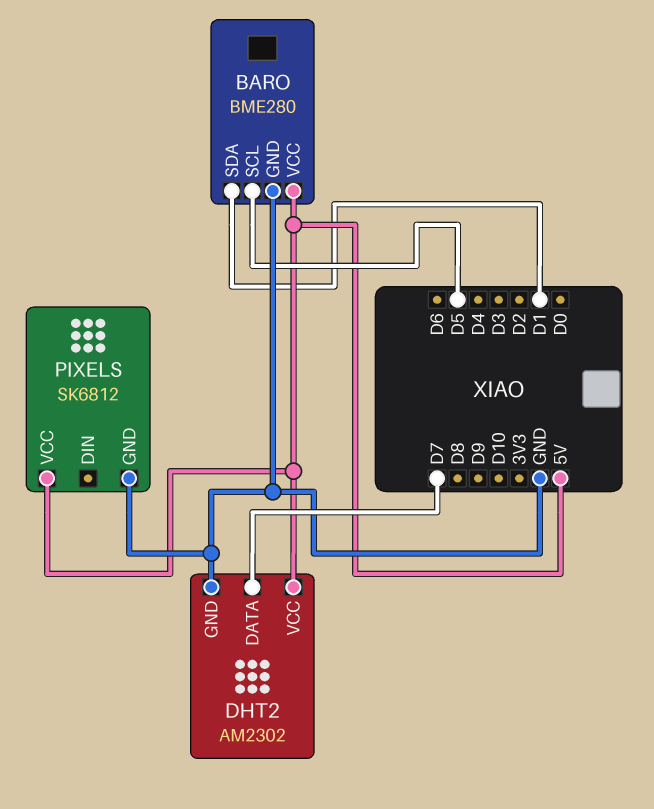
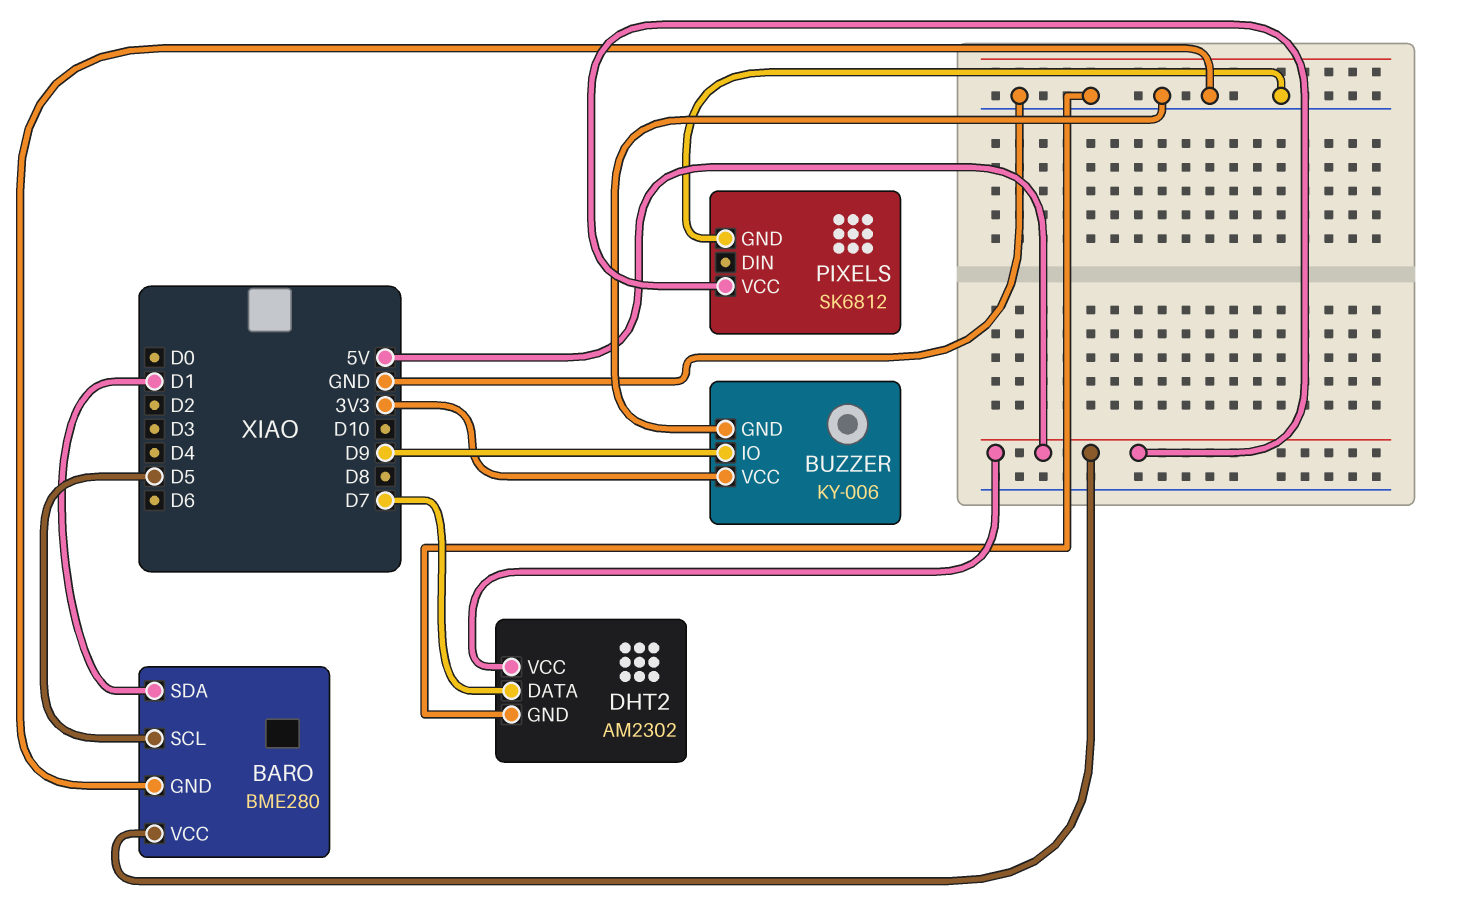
BUZZER: none -> KY-006
BUZZER pin GND: none -> GND
BUZZER pin IO: none -> D9
BUZZER pin VCC: none -> 3V3

